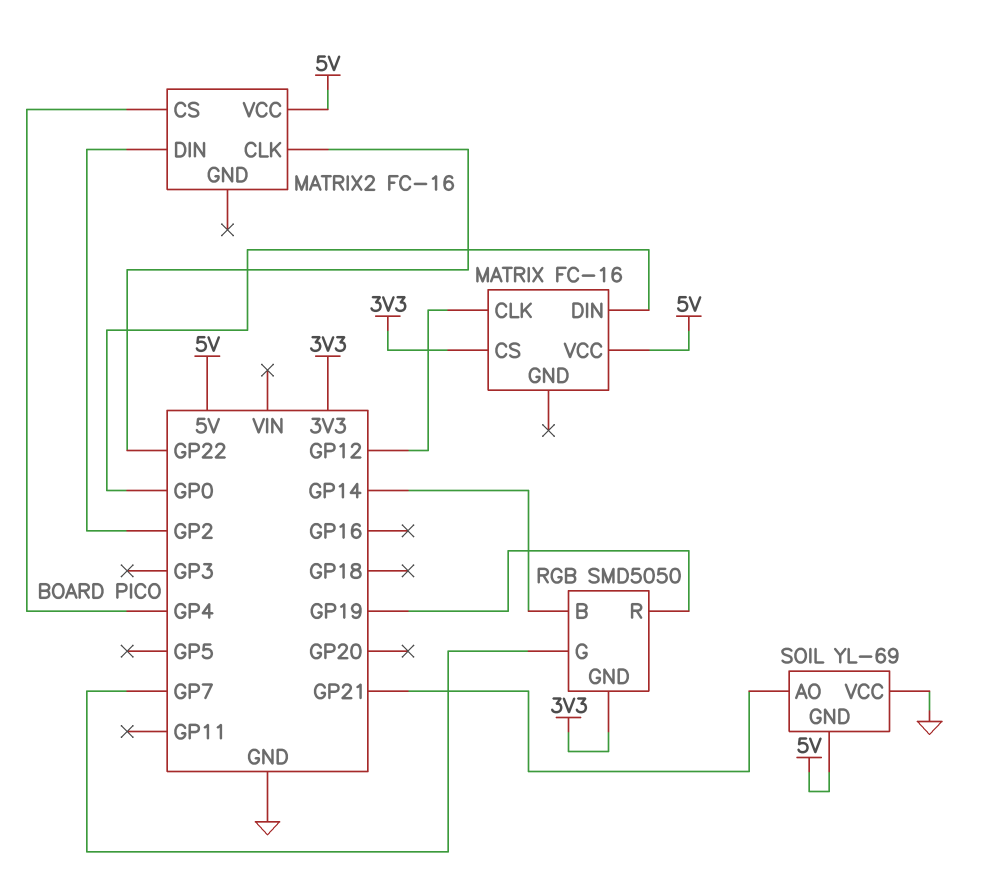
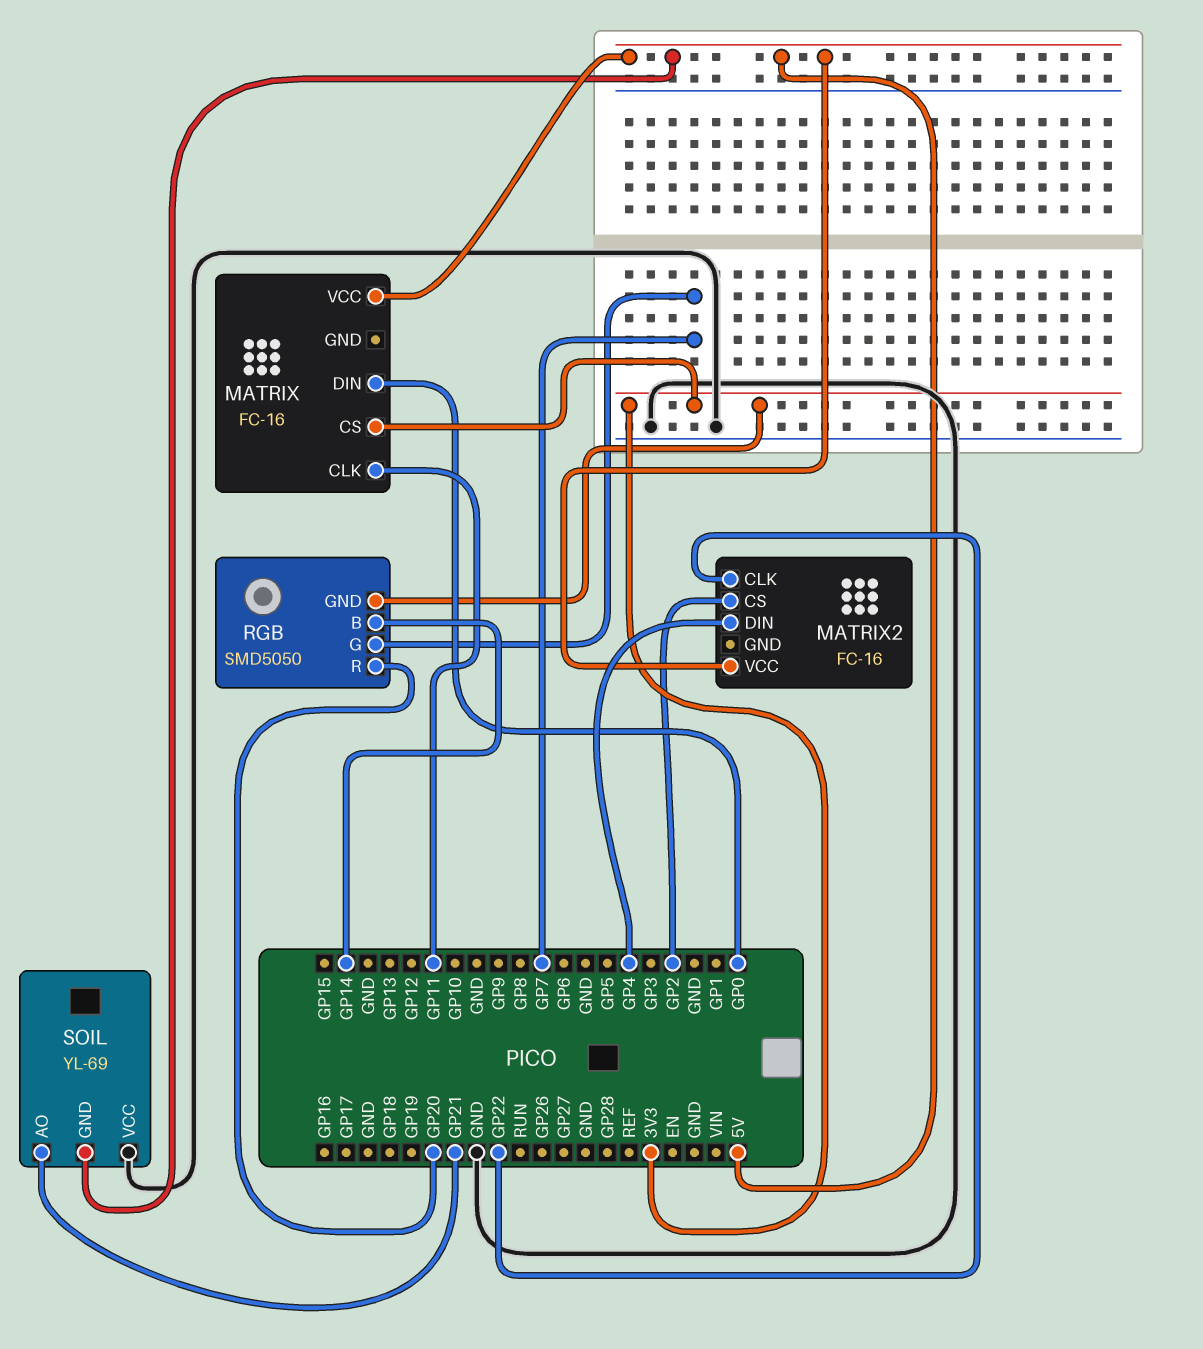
MATRIX pin CLK: GP12 -> GP11
MATRIX2 pin CS: GP4 -> GP2
MATRIX2 pin DIN: GP2 -> GP4
RGB pin R: GP19 -> GP20

